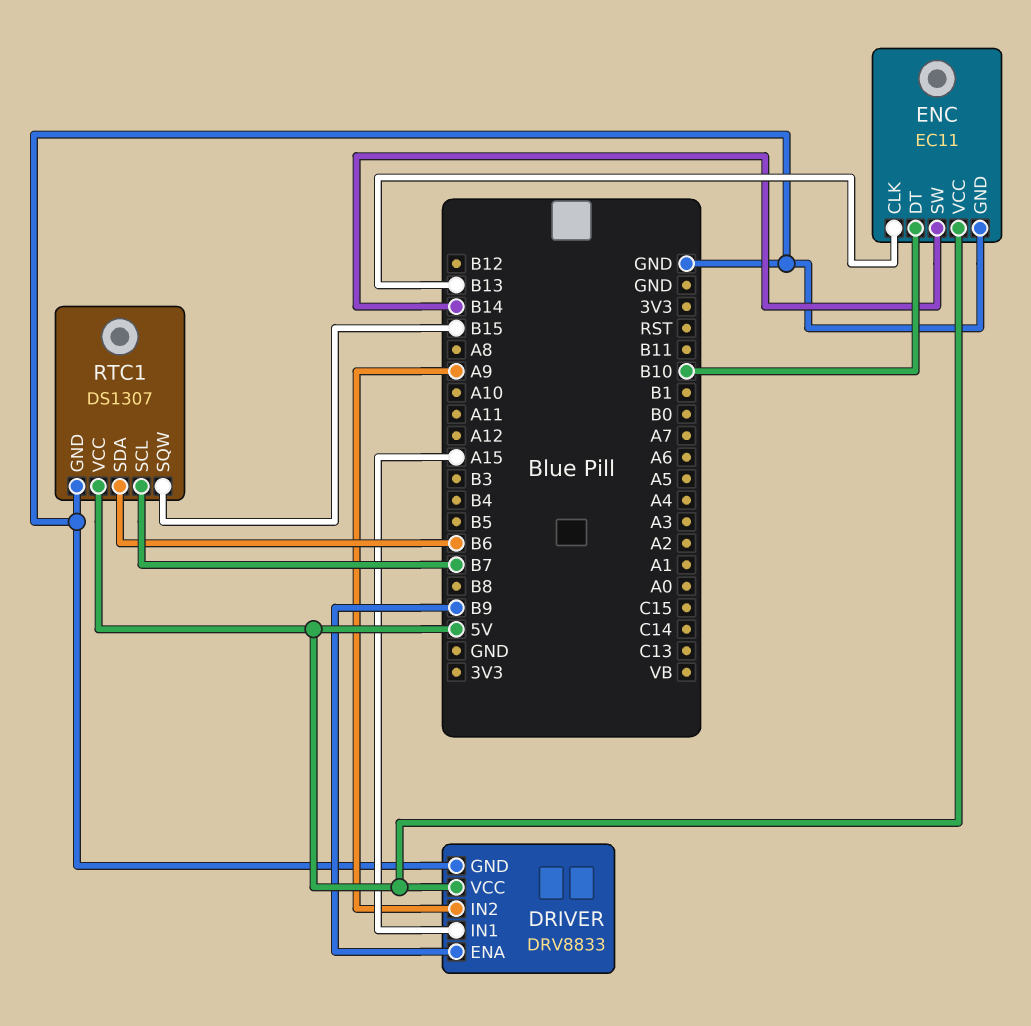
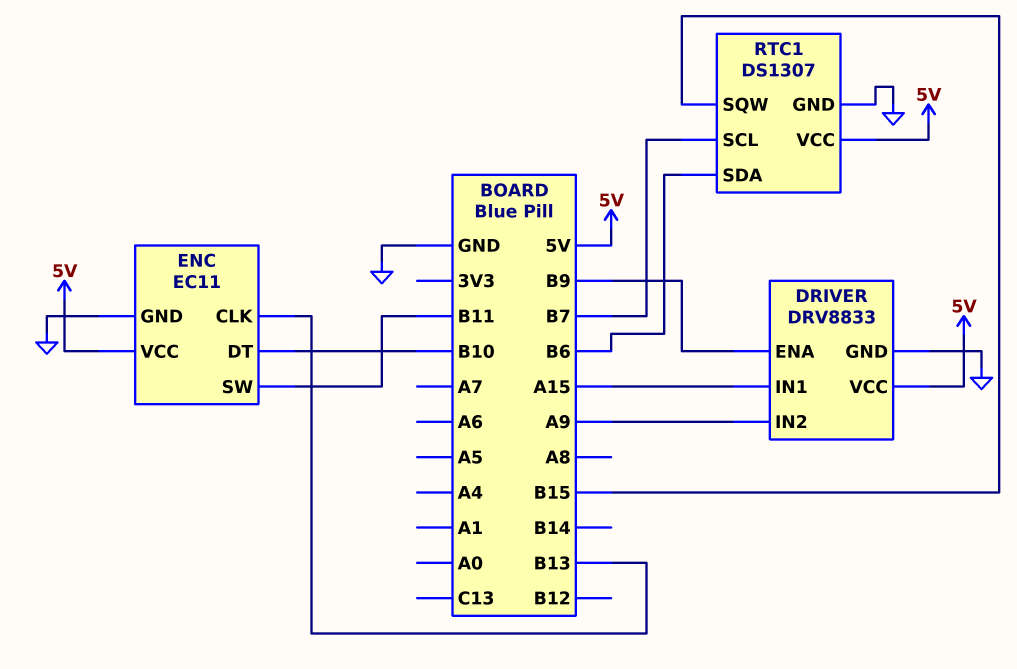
ENC pin SW: B14 -> B11

